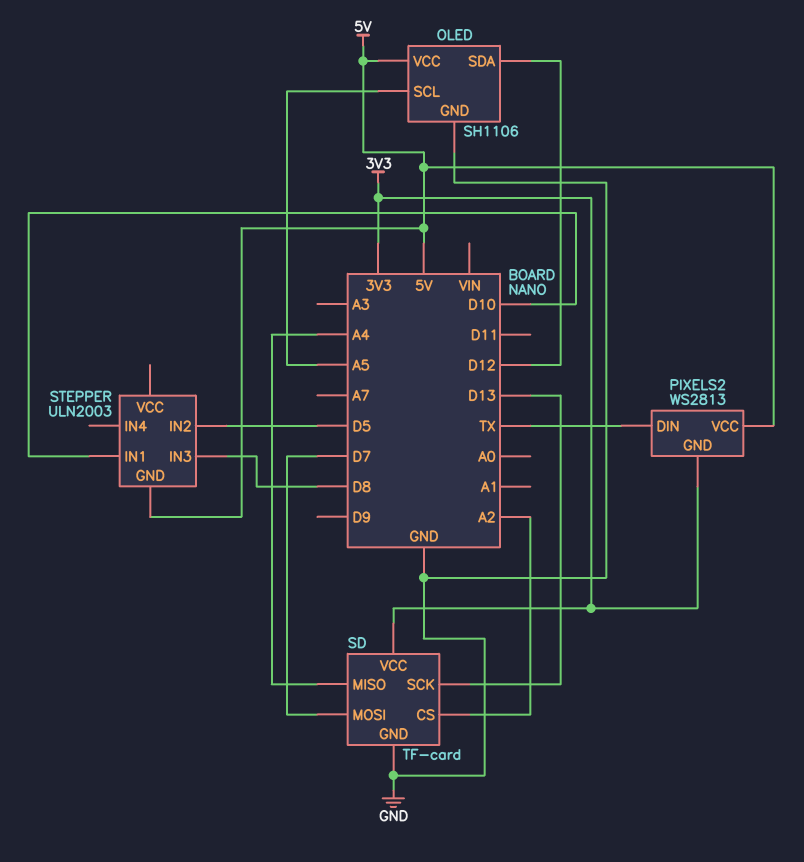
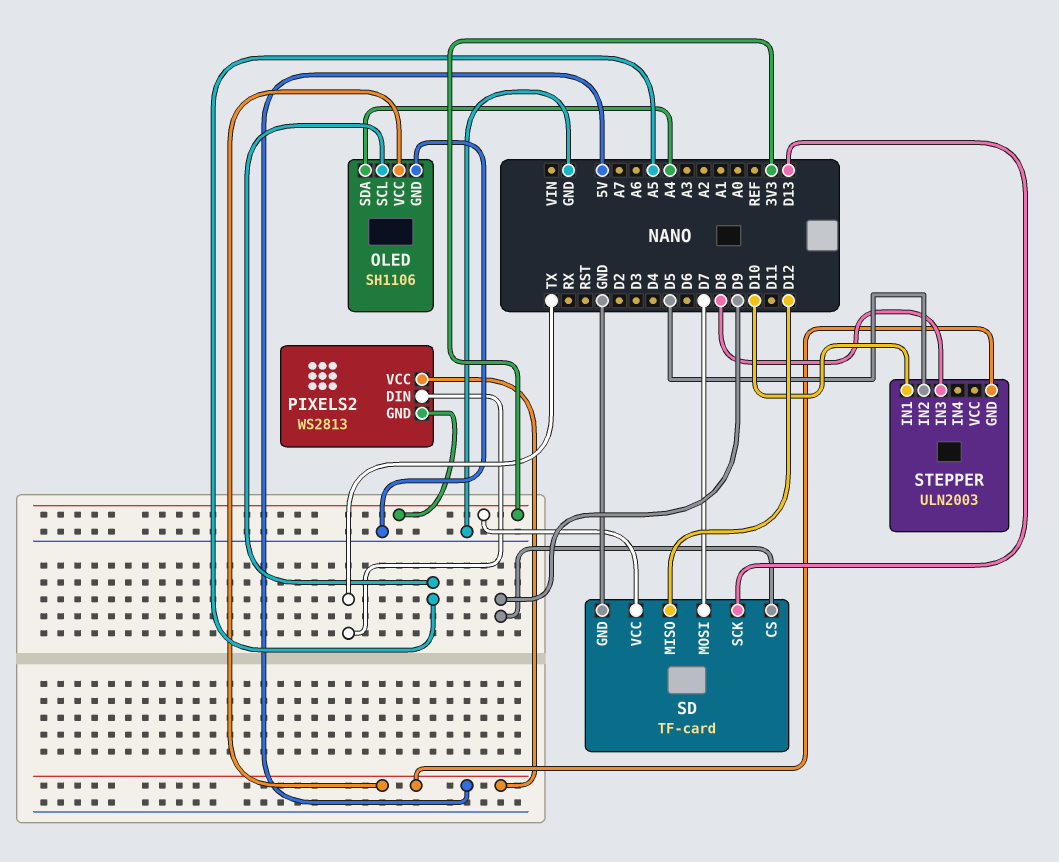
OLED pin SDA: D12 -> A4
SD pin CS: A2 -> D9
SD pin MISO: A4 -> D12

